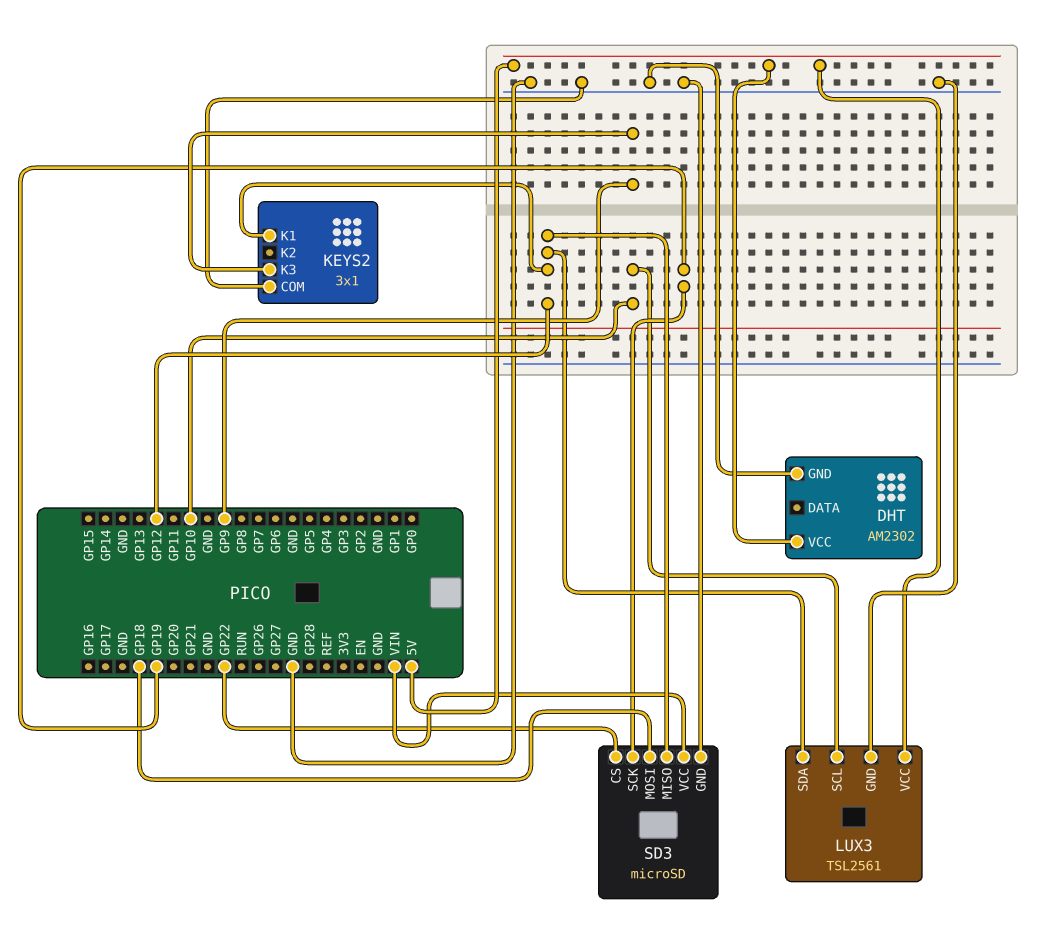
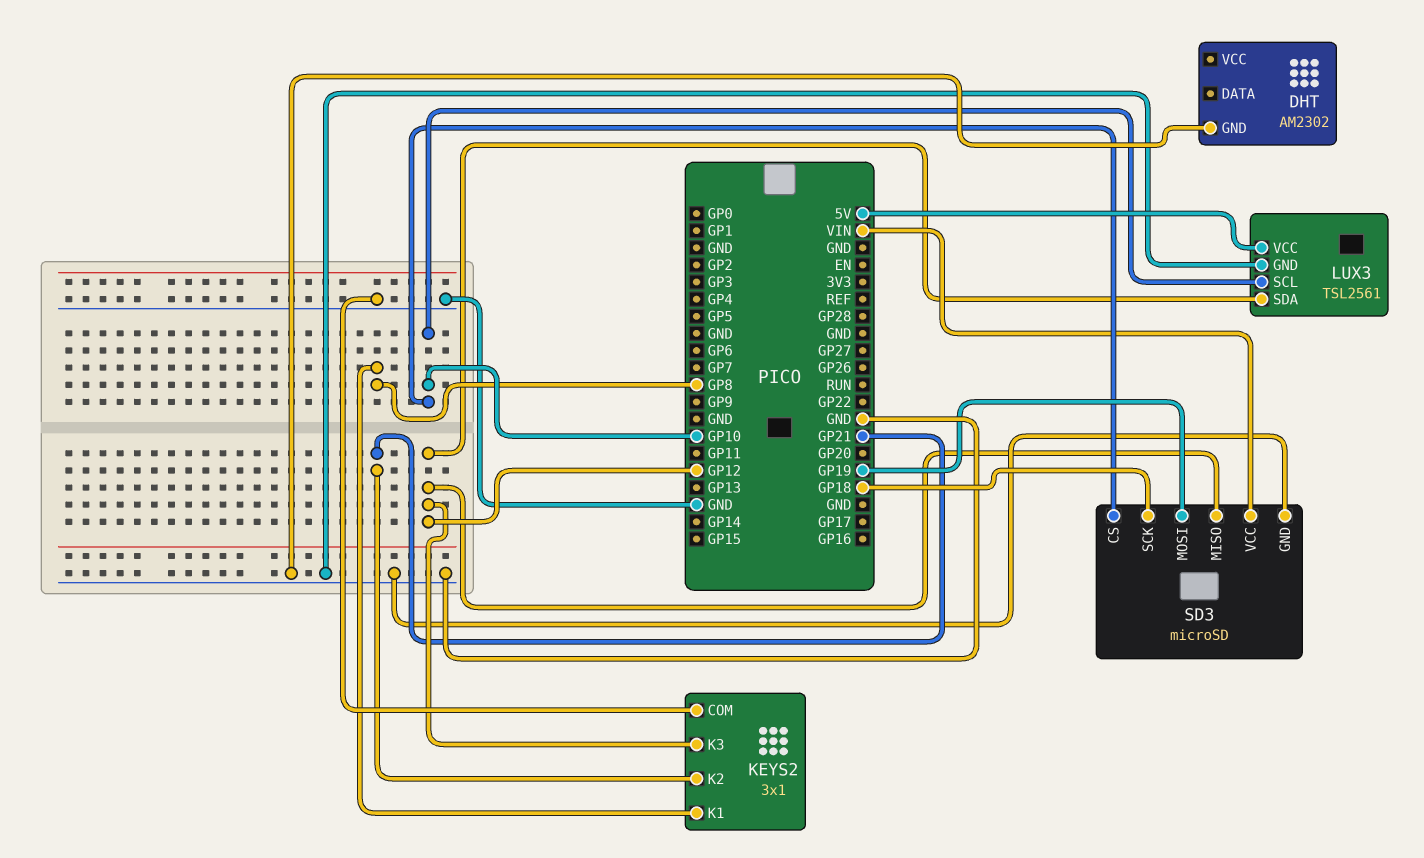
DHT pin VCC: 5V -> none
KEYS2 pin K1: GP12 -> GP8
KEYS2 pin K2: none -> GP21
KEYS2 pin K3: GP9 -> GP12
SD3 pin CS: GP22 -> GP10
SD3 pin MOSI: GP18 -> GP19
SD3 pin SCK: GP19 -> GP18

